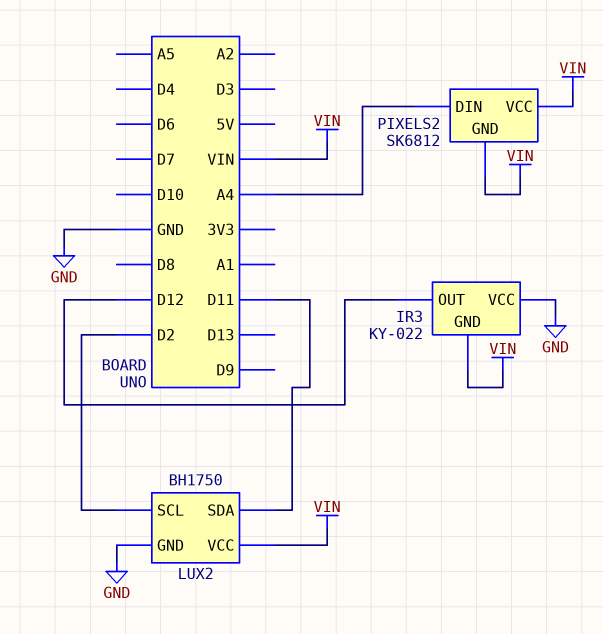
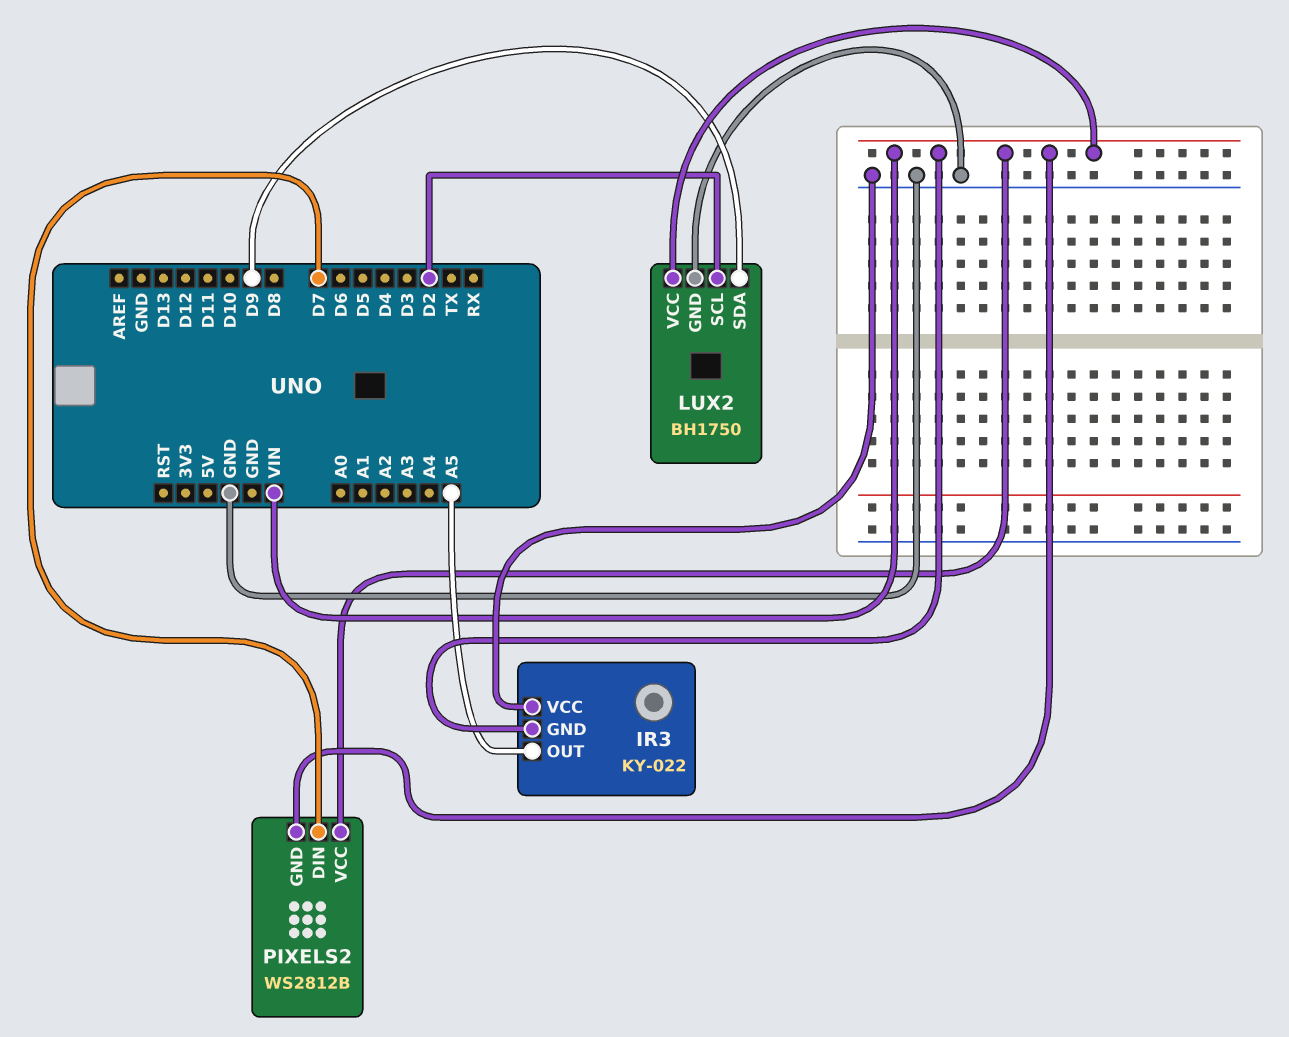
IR3 pin OUT: D12 -> A5
LUX2 pin SDA: D11 -> D9
PIXELS2: SK6812 -> WS2812B
PIXELS2 pin DIN: A4 -> D7

